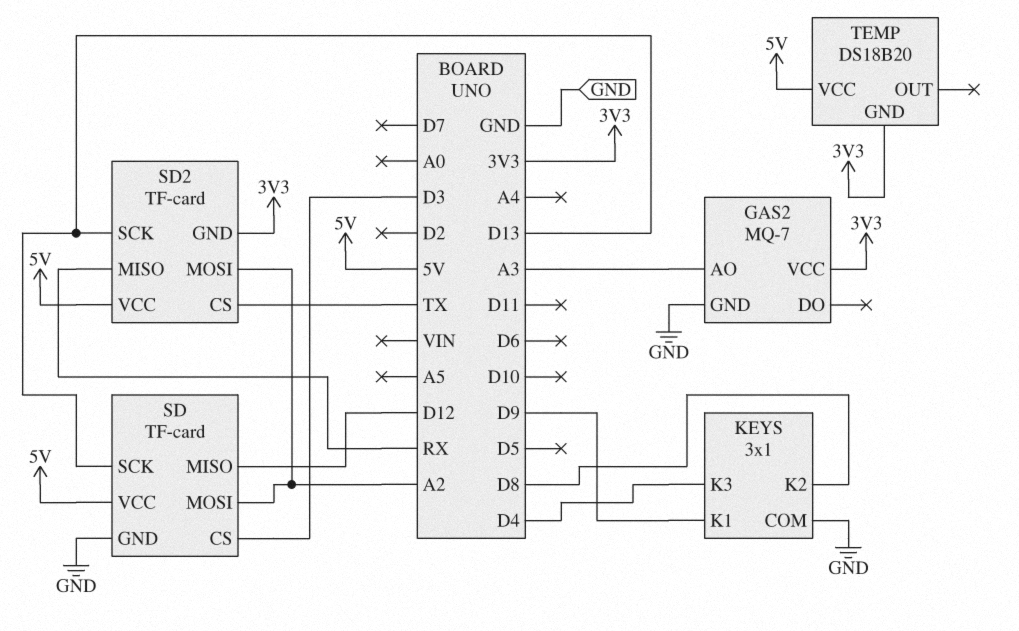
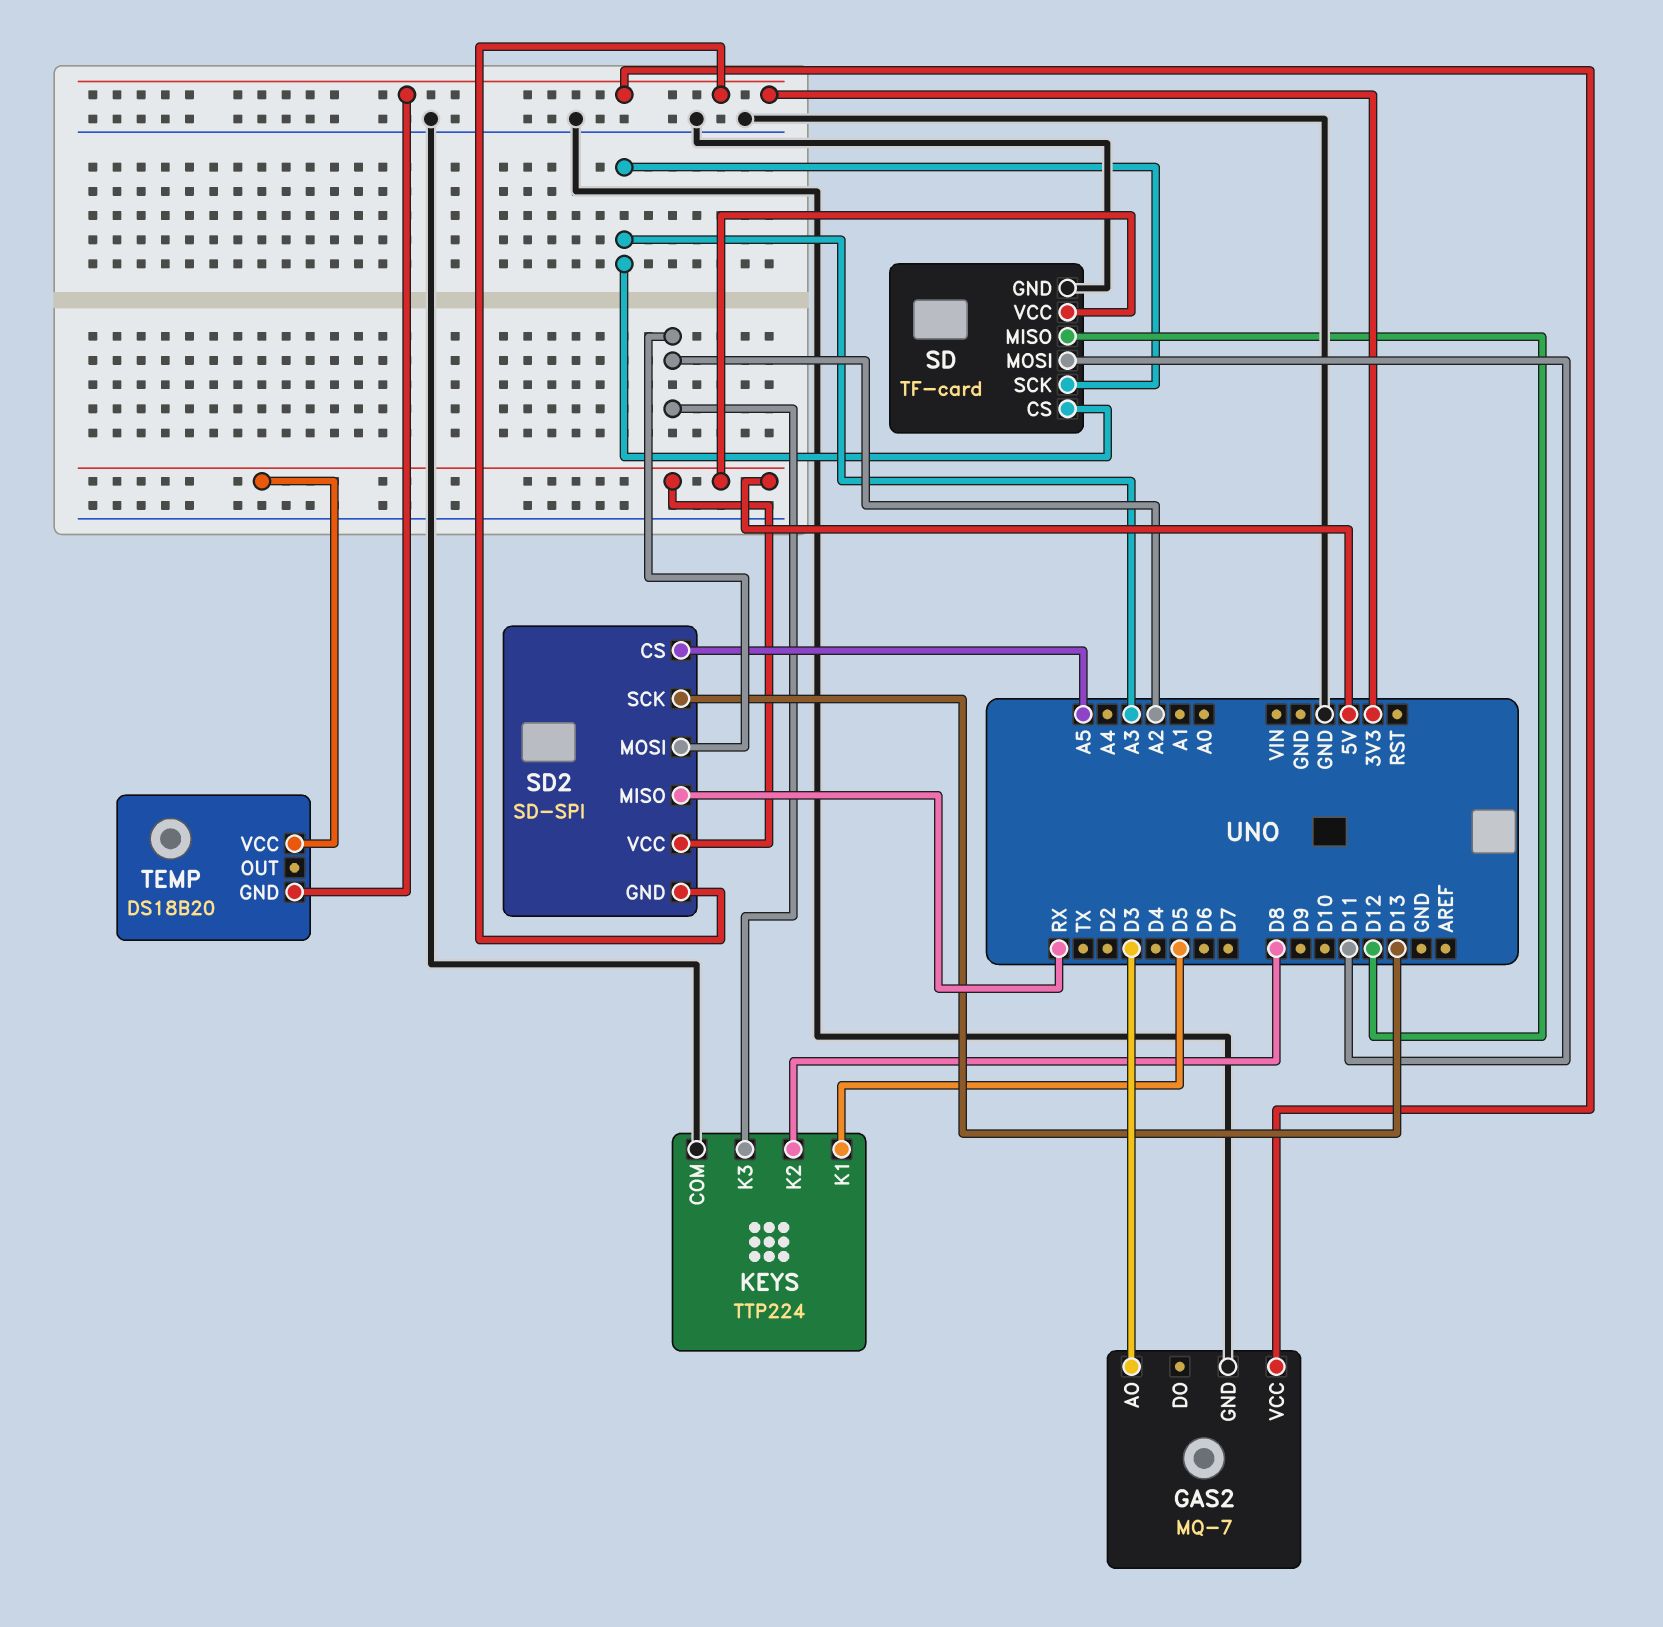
GAS2 pin AO: A3 -> D3
KEYS: 3x1 -> TTP224
KEYS pin K1: D9 -> D5
KEYS pin K3: D4 -> A2
SD pin CS: D3 -> A3
SD pin MOSI: A2 -> D11
SD pin SCK: D13 -> A3
SD2: TF-card -> SD-SPI
SD2 pin CS: TX -> A5

